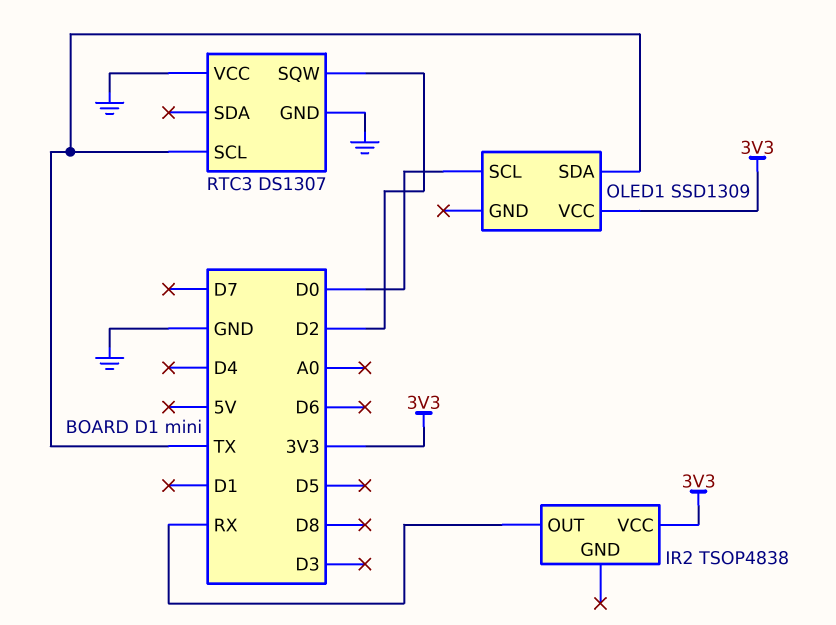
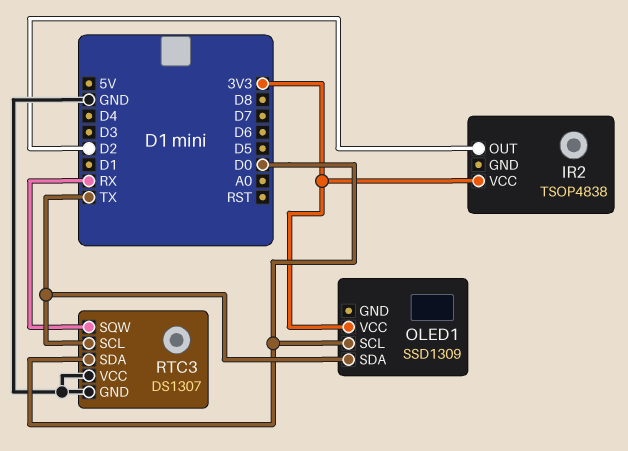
IR2 pin OUT: RX -> D2
RTC3 pin SDA: none -> D0
RTC3 pin SQW: D2 -> RX

